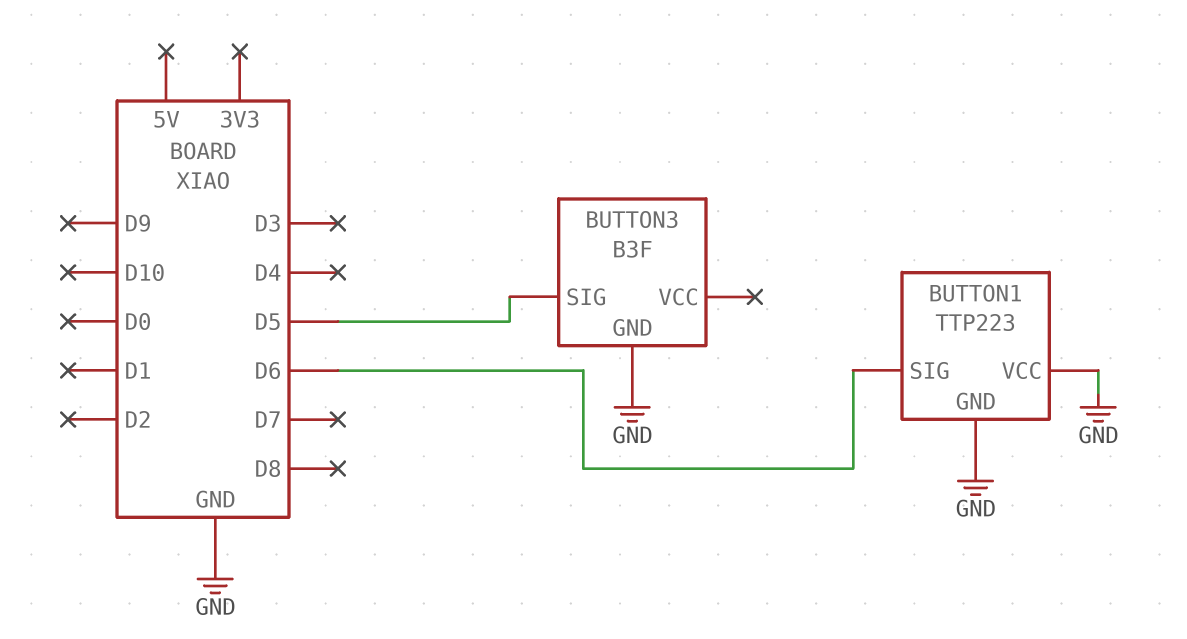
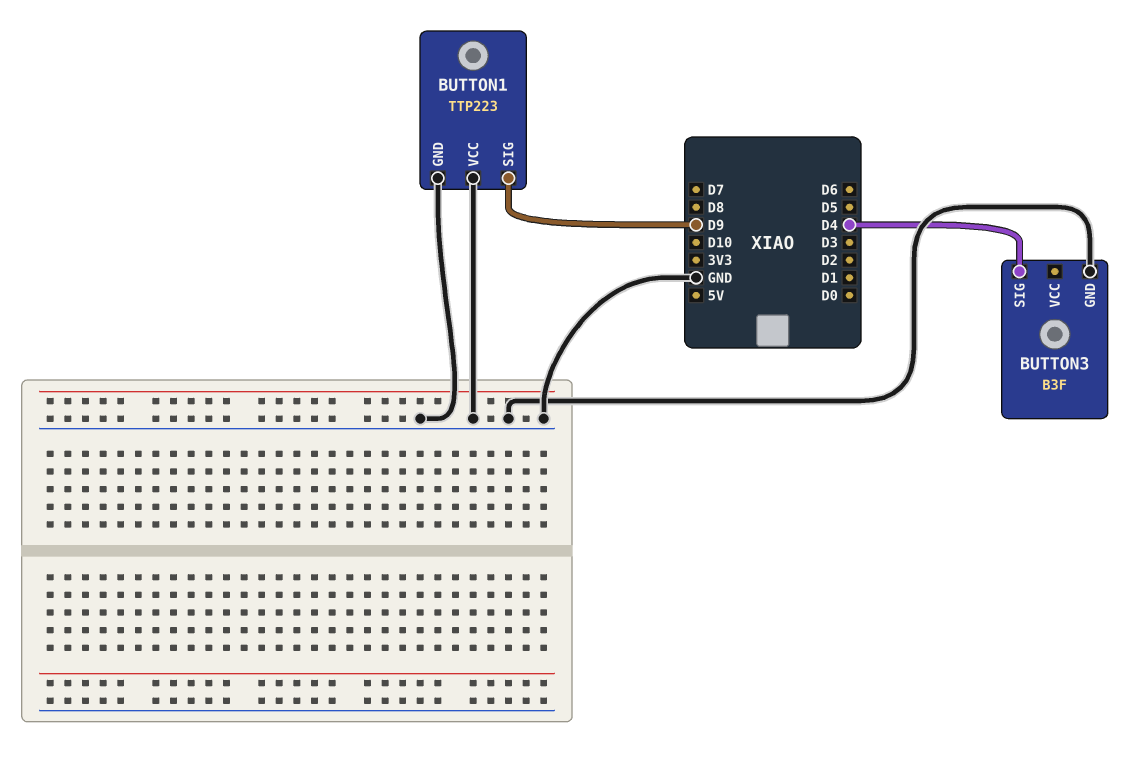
BUTTON1 pin SIG: D6 -> D9
BUTTON3 pin SIG: D5 -> D4

